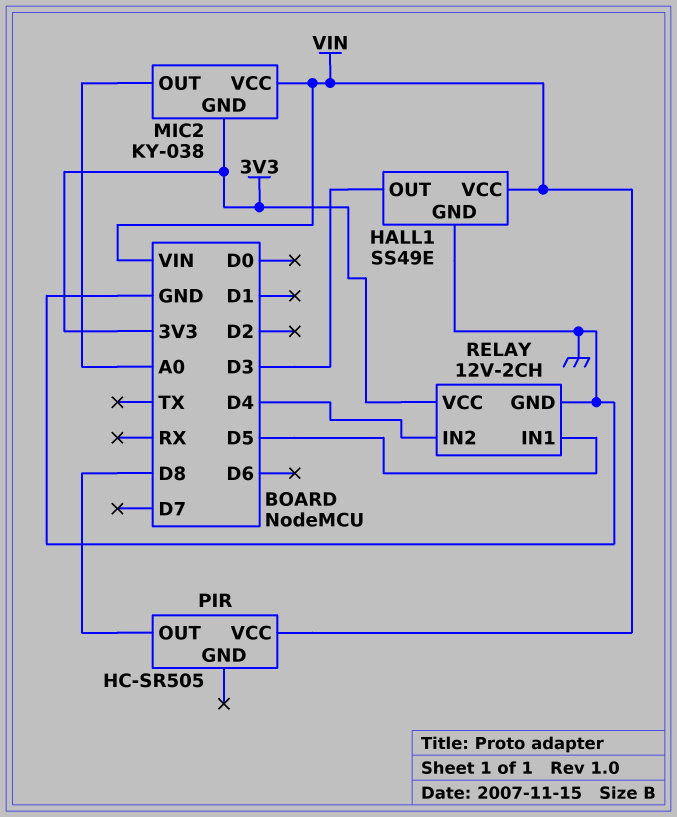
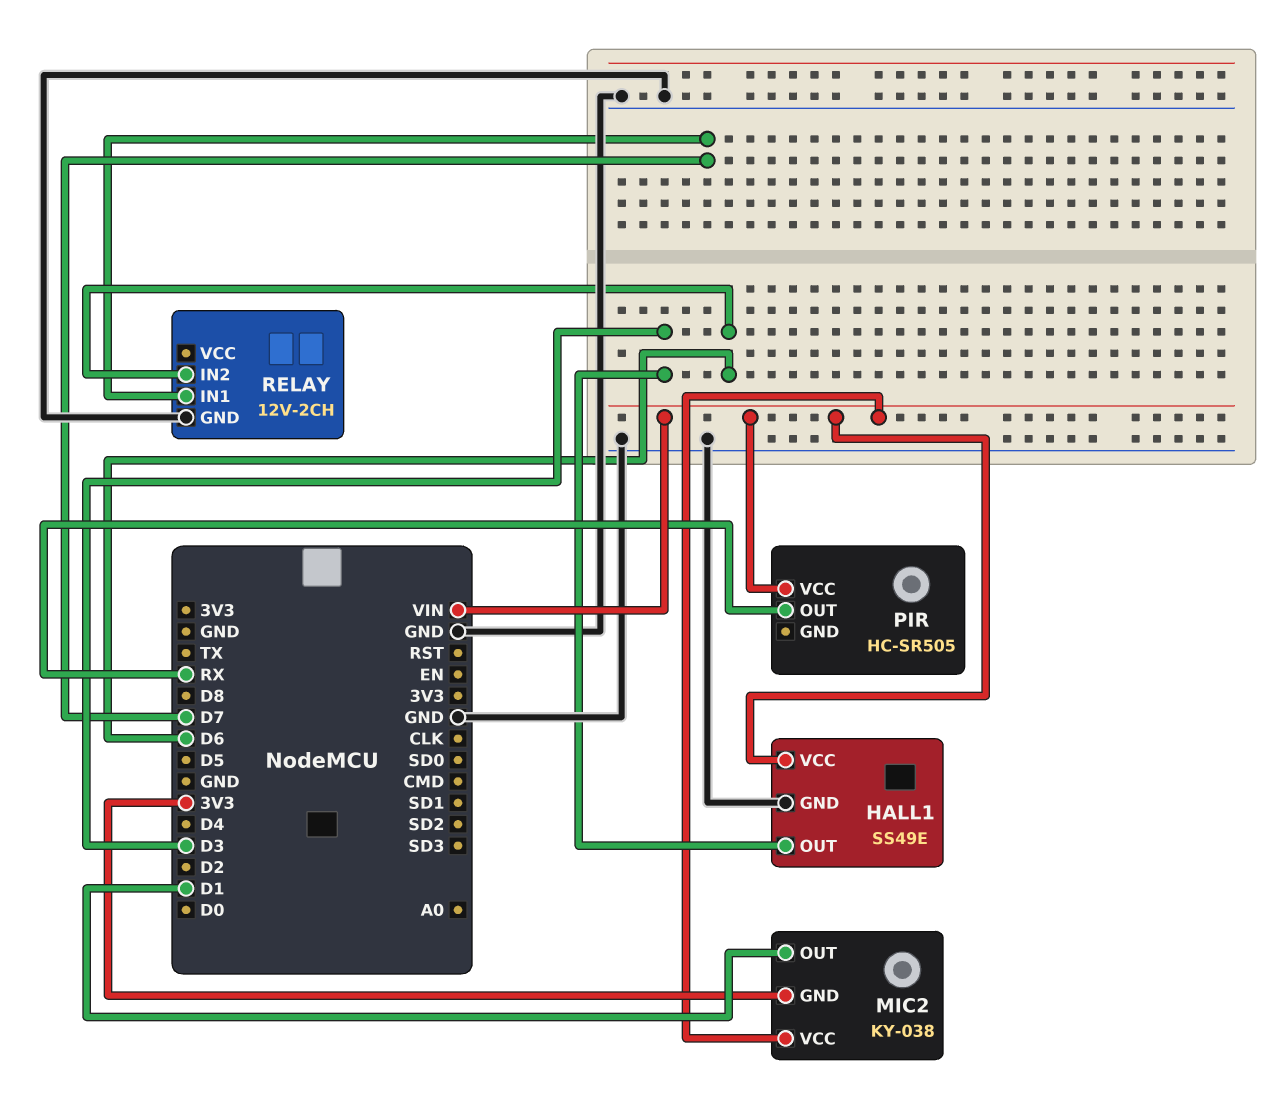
MIC2 pin OUT: A0 -> D1
PIR pin OUT: D8 -> RX
RELAY pin IN1: D5 -> D7
RELAY pin IN2: D4 -> D6
RELAY pin VCC: 3V3 -> none

